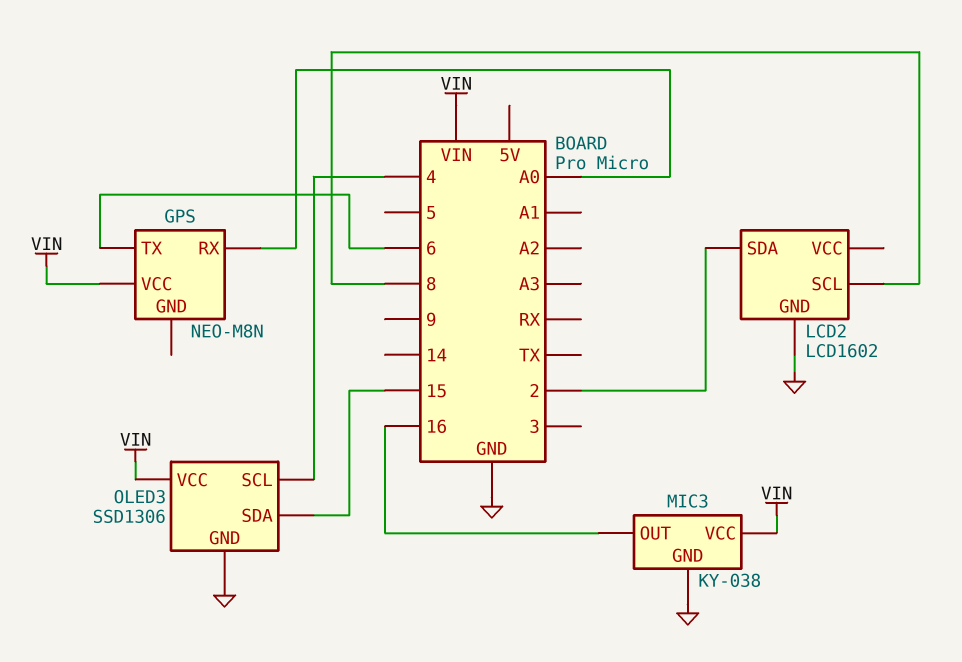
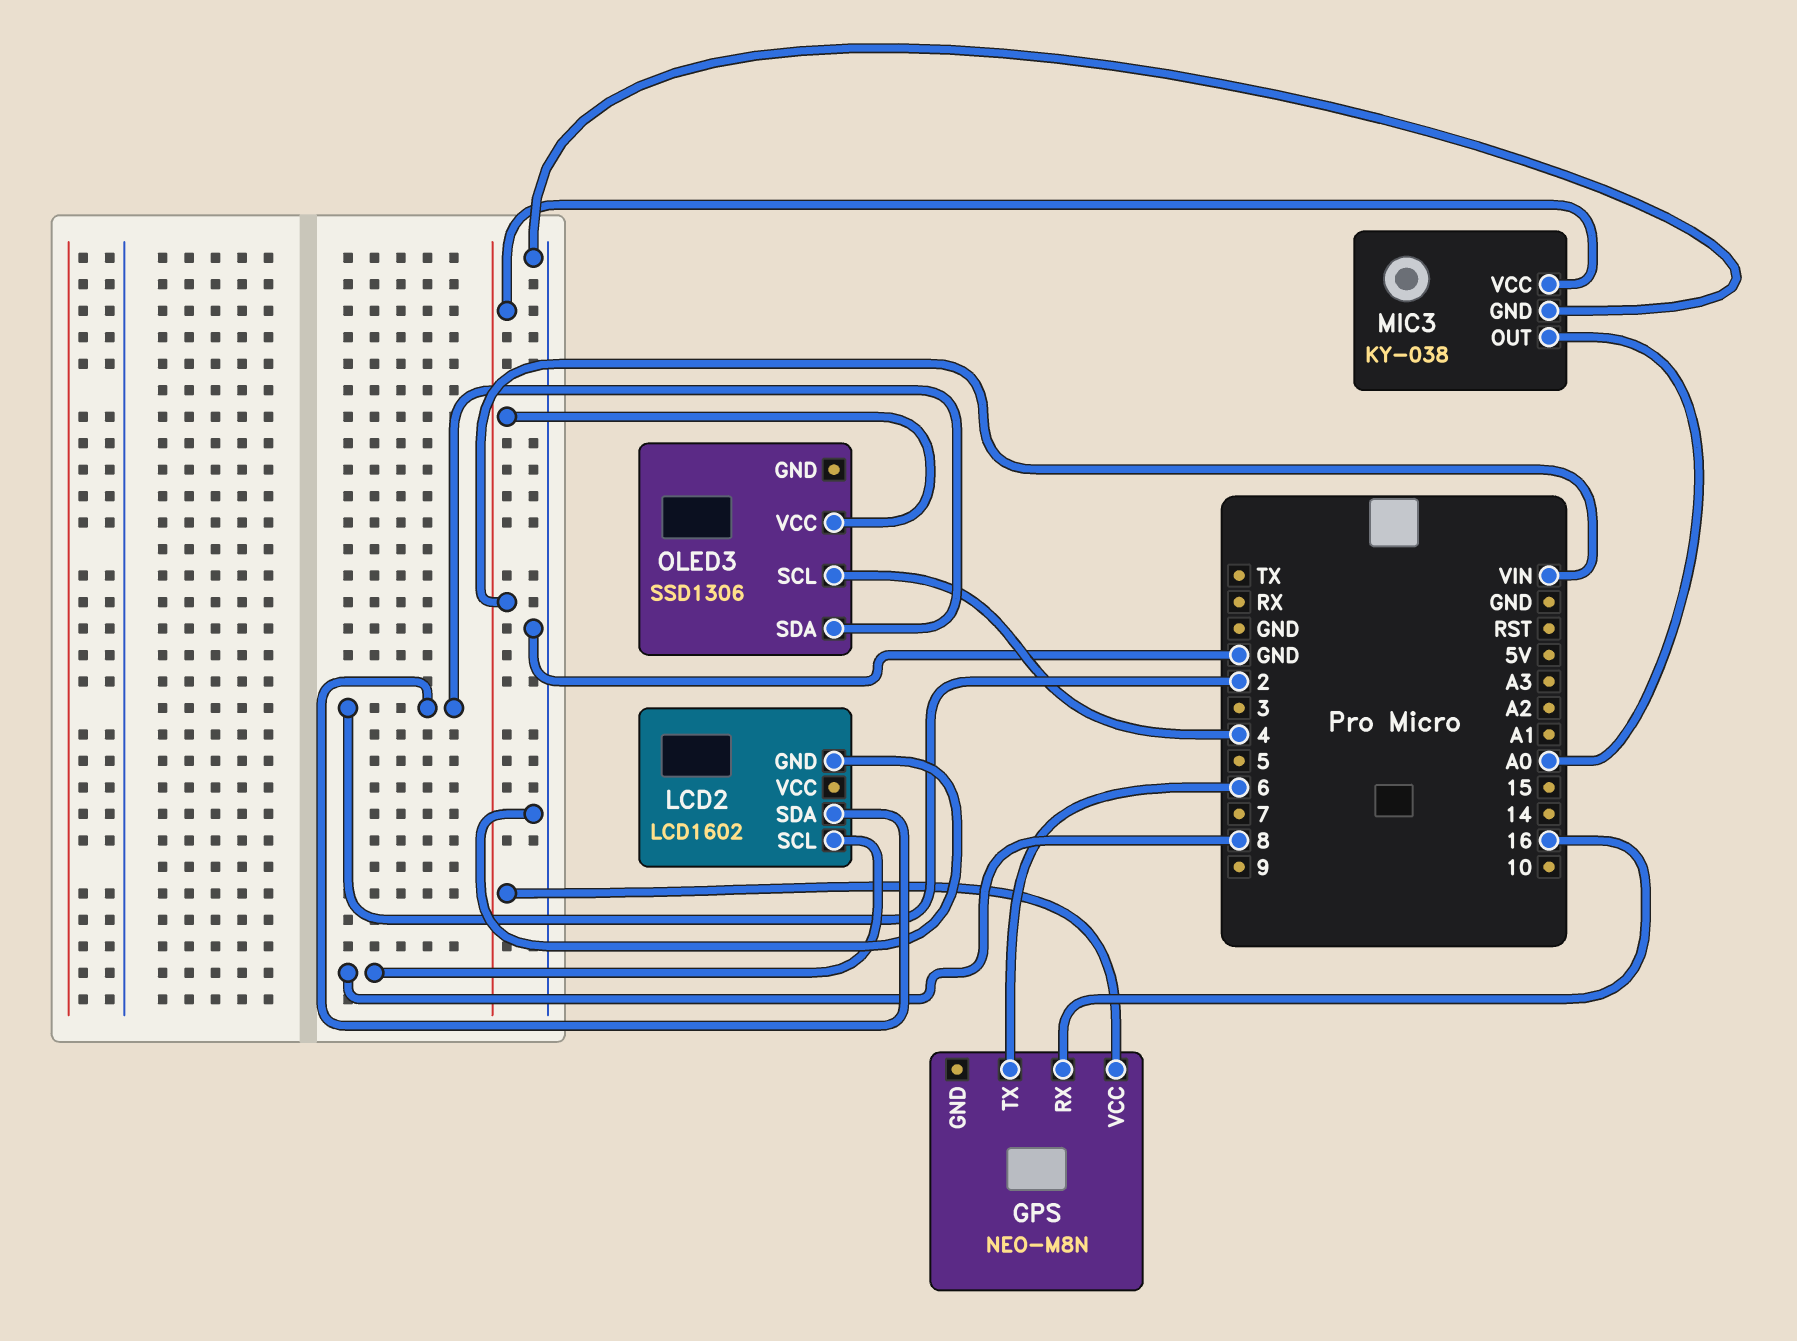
GPS pin RX: A0 -> 16
MIC3 pin OUT: 16 -> A0
OLED3 pin GND: GND -> none
OLED3 pin SDA: 15 -> 2

